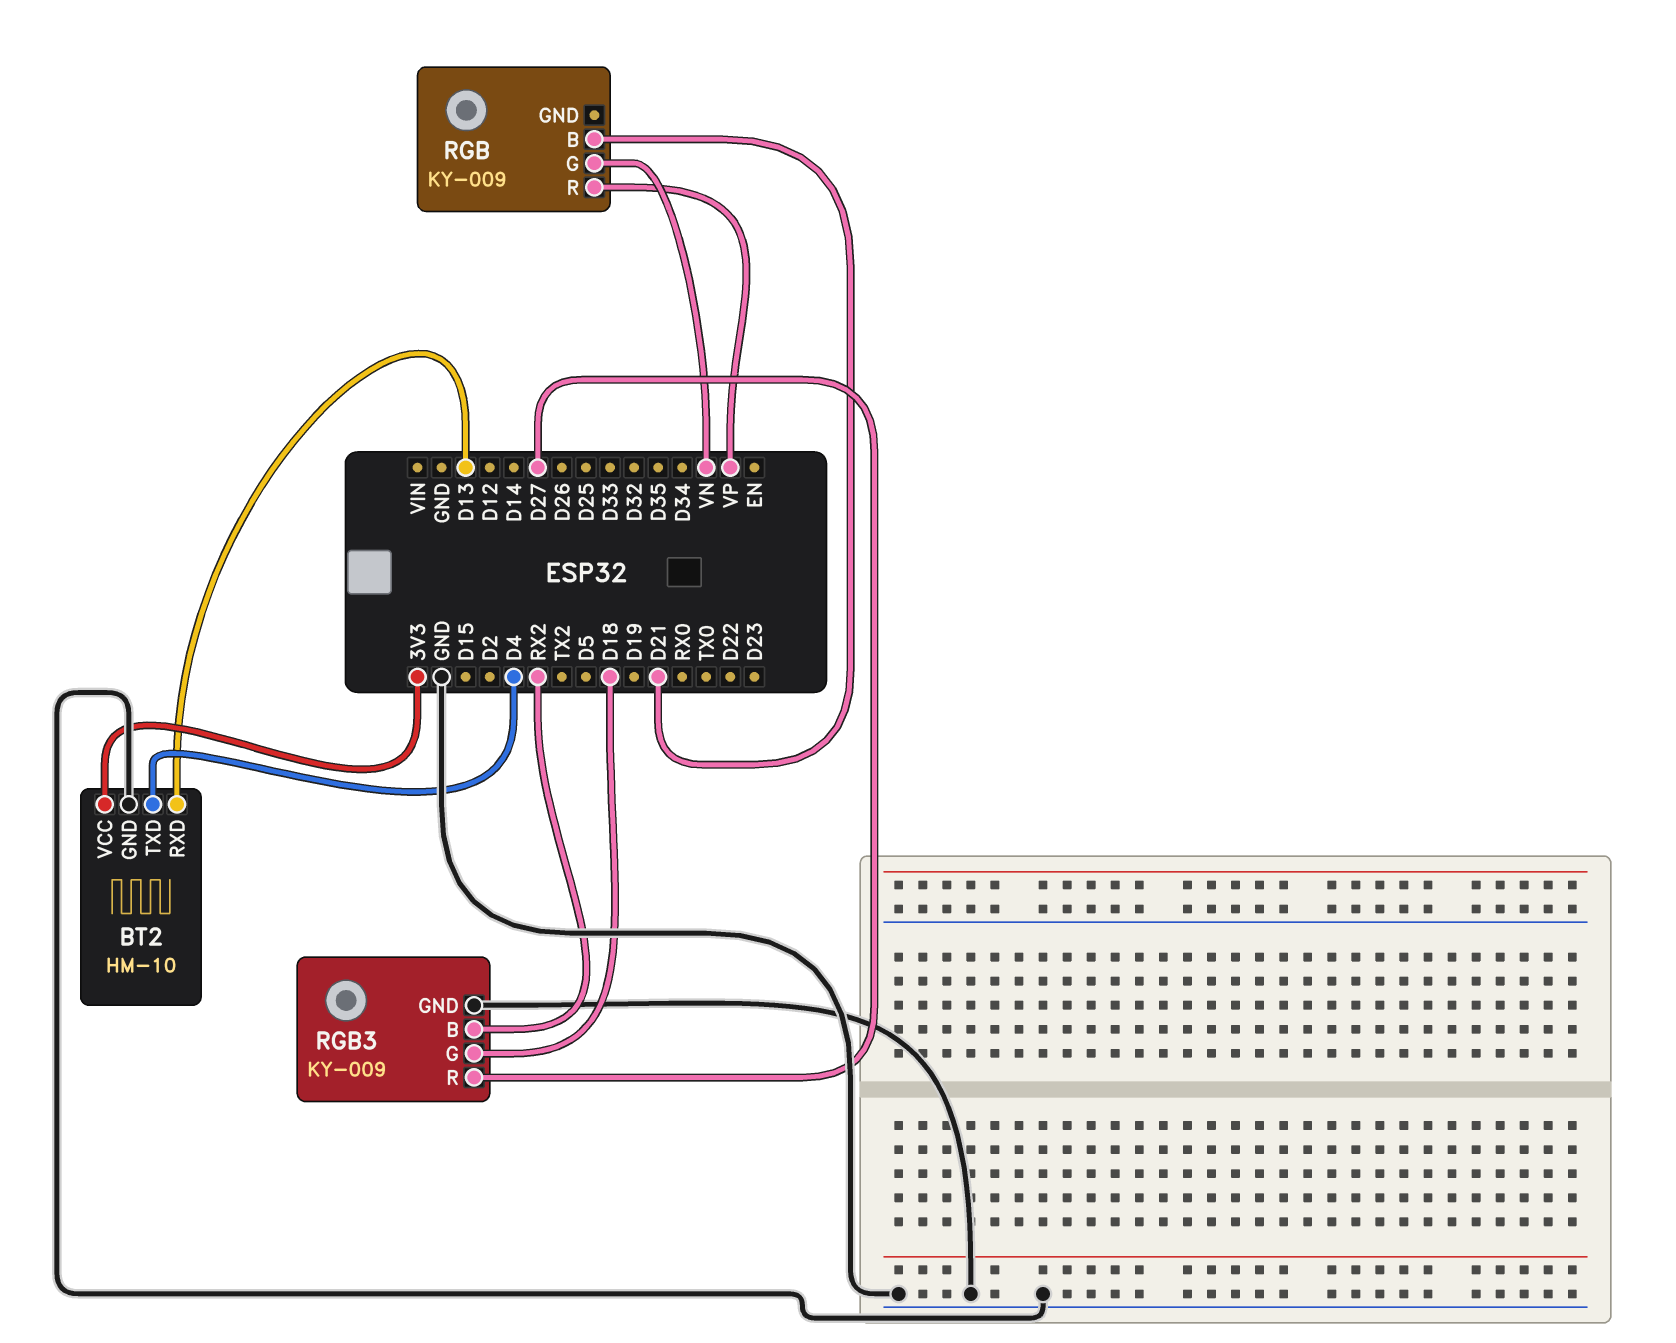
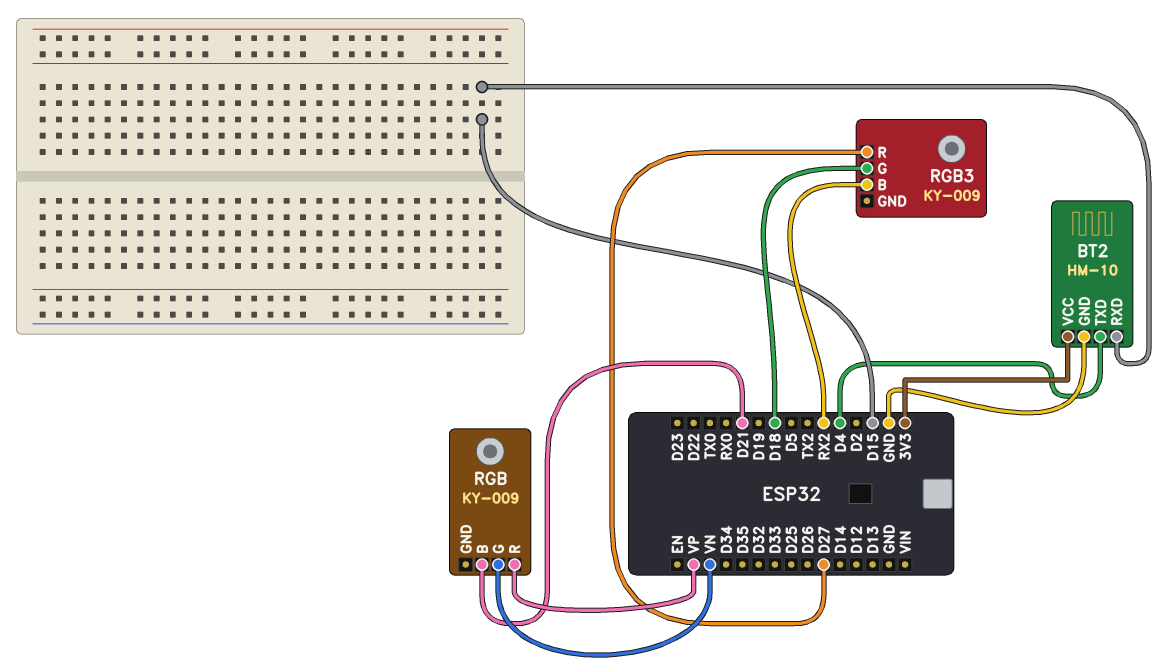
BT2 pin RXD: D13 -> D15
RGB3 pin GND: GND -> none

